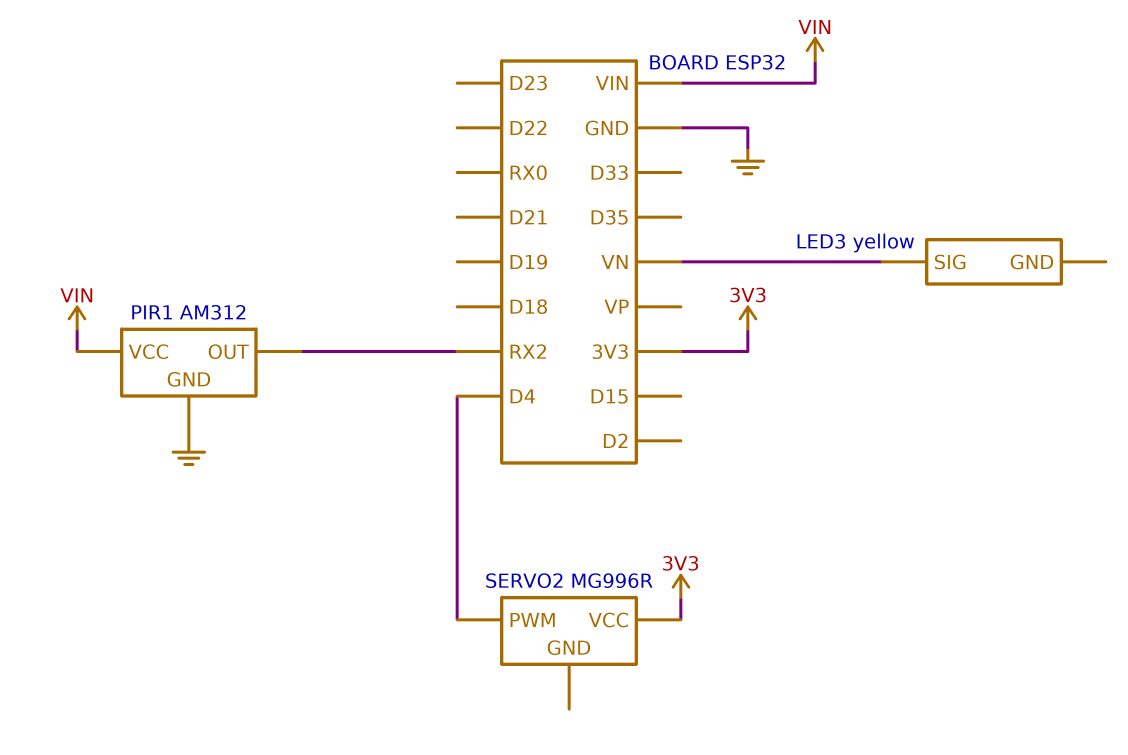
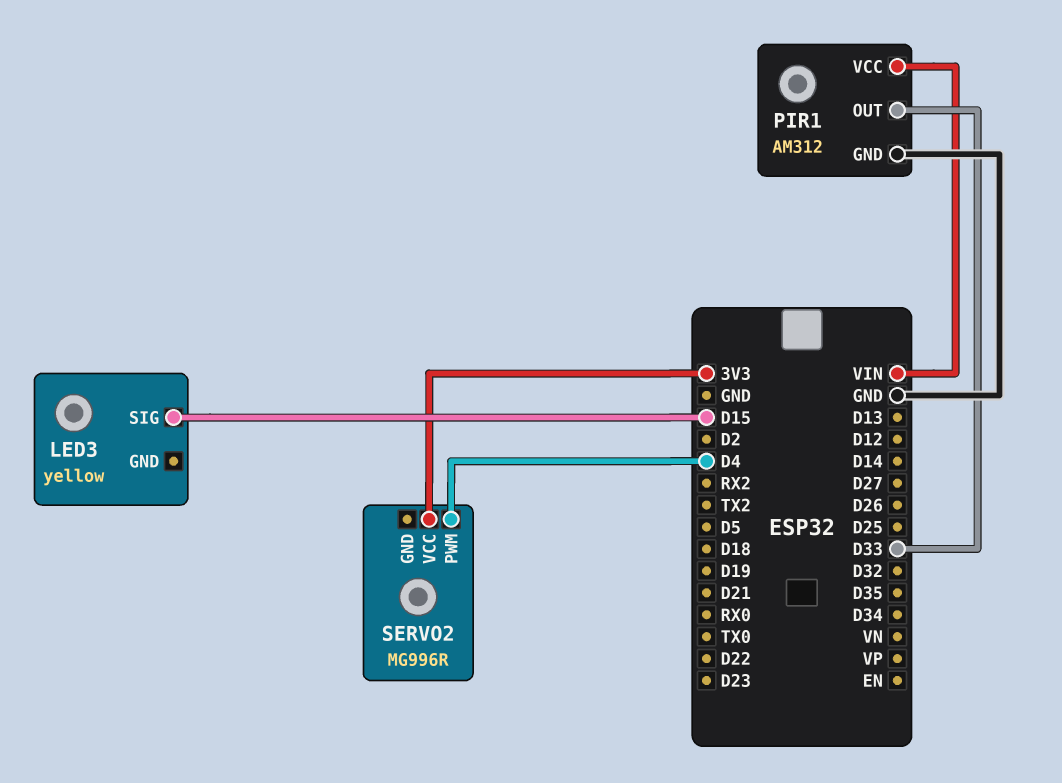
LED3 pin SIG: VN -> D15
PIR1 pin OUT: RX2 -> D33

